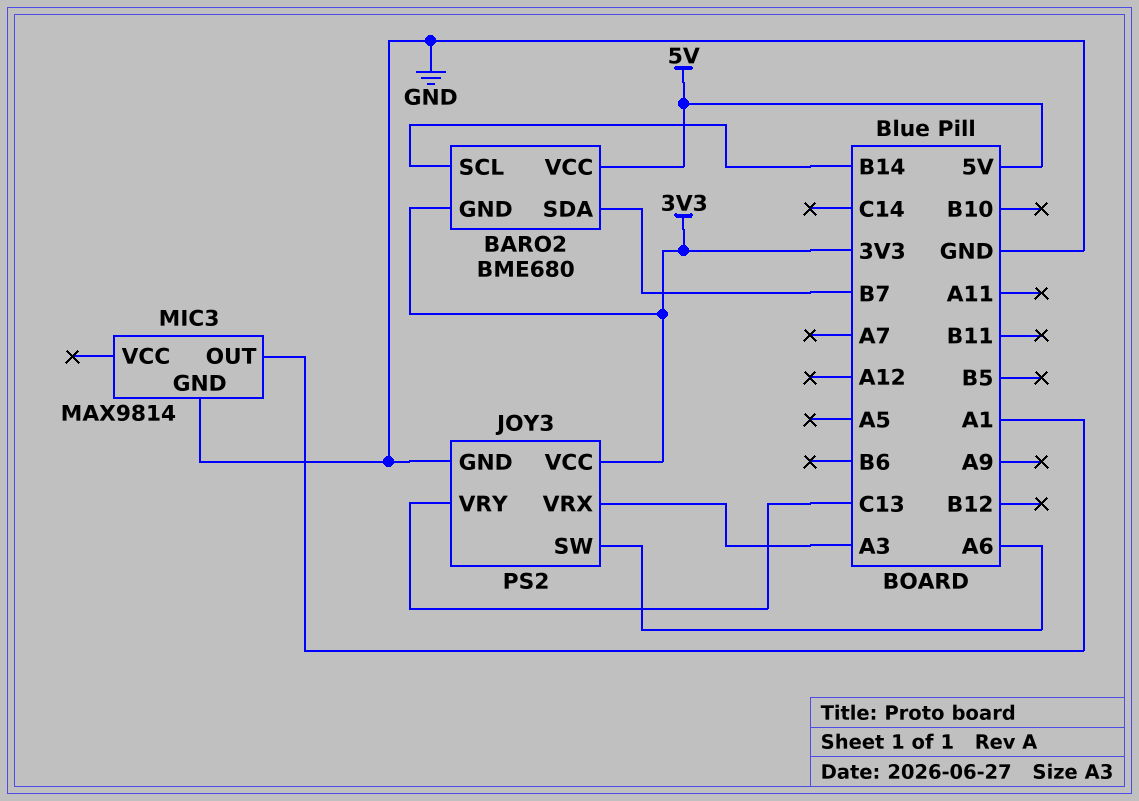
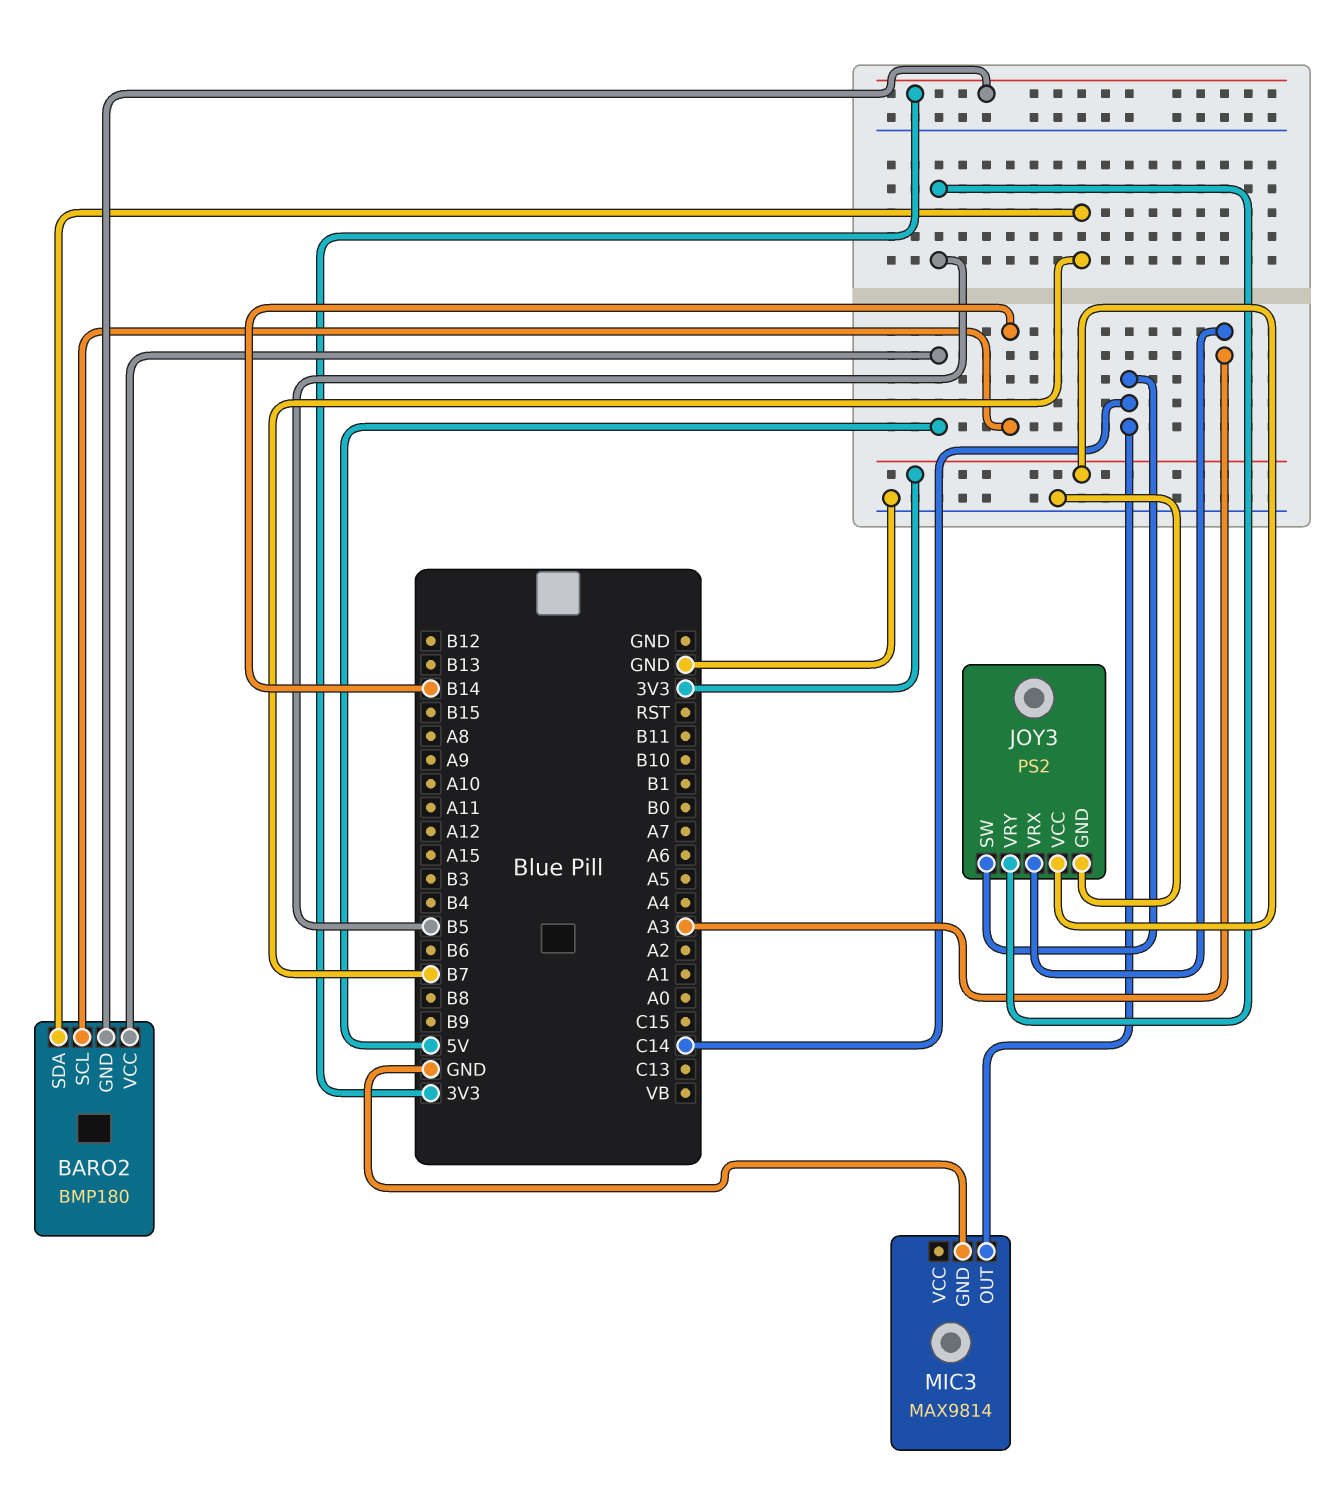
BARO2: BME680 -> BMP180
JOY3 pin SW: A6 -> C14
JOY3 pin VRY: C13 -> B5
MIC3 pin OUT: A1 -> C14

